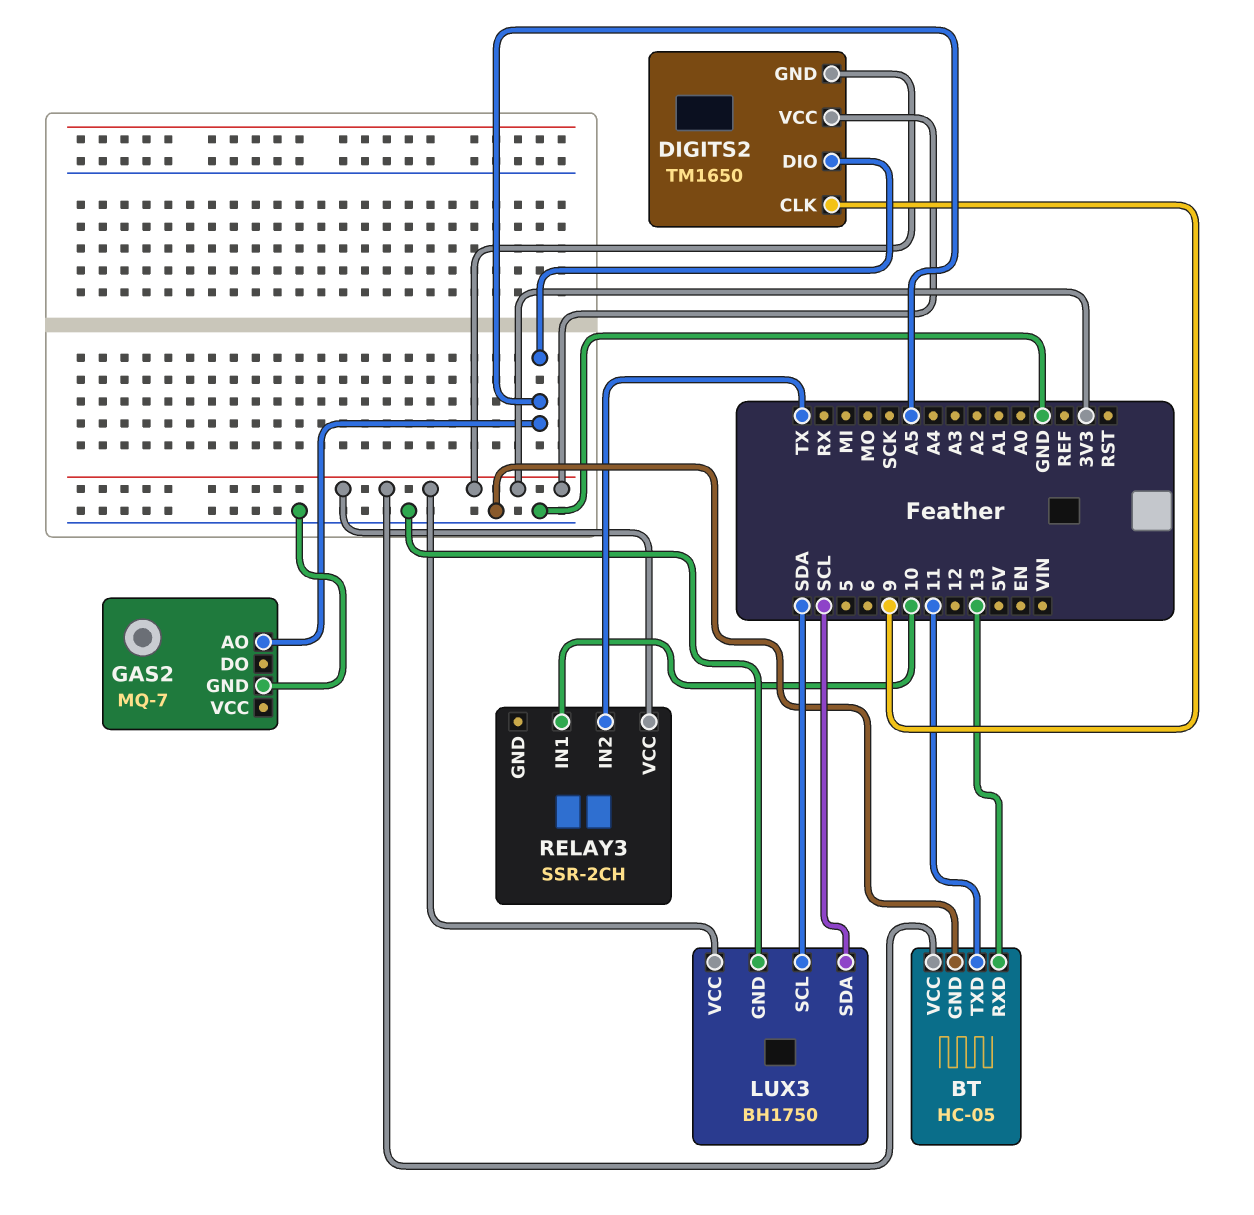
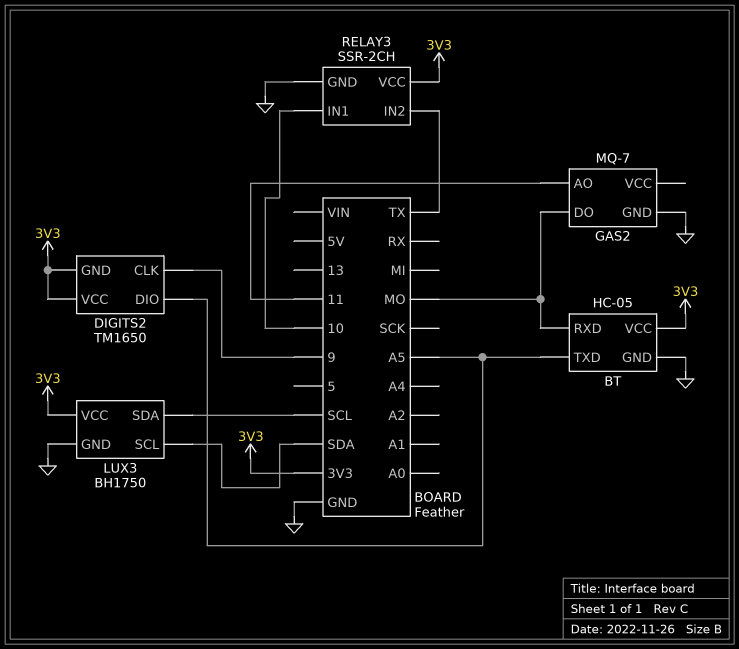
BT pin RXD: 13 -> MO
BT pin TXD: 11 -> A5
GAS2 pin AO: A5 -> 11
GAS2 pin DO: none -> MO
RELAY3 pin GND: none -> GND

